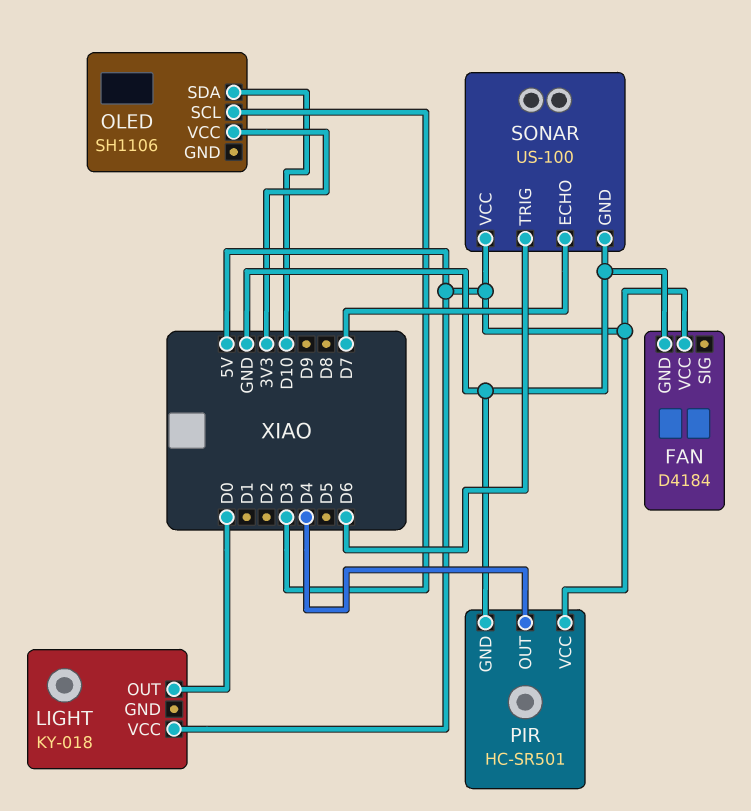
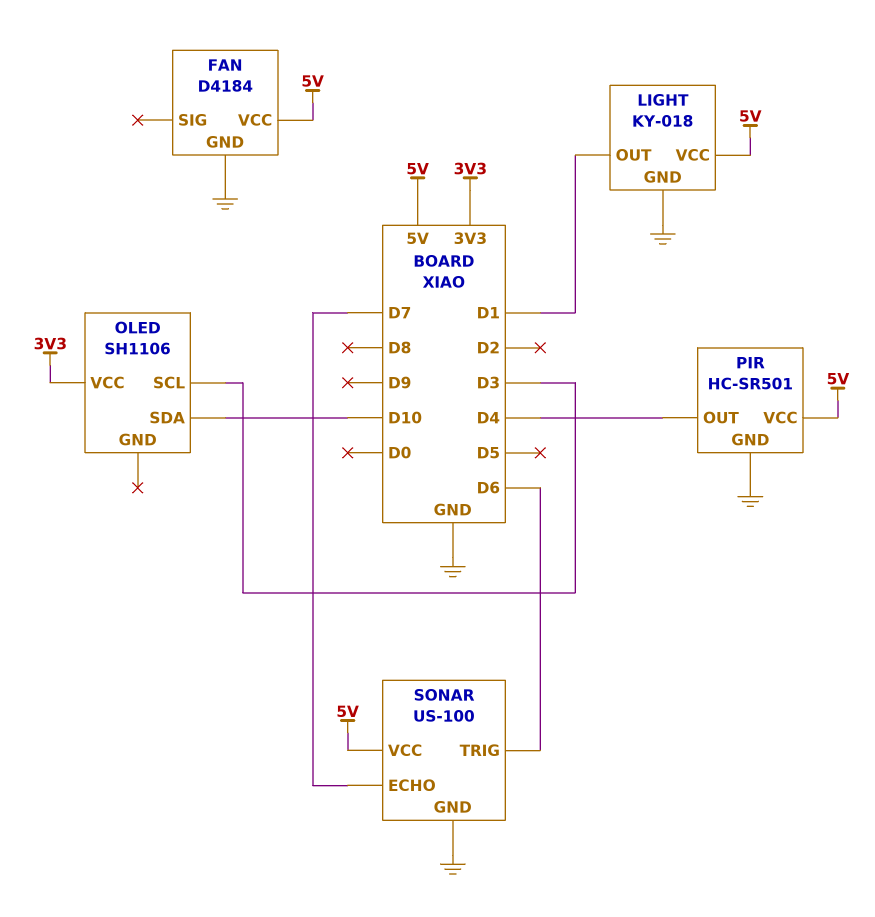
LIGHT pin GND: none -> GND
LIGHT pin OUT: D0 -> D1

